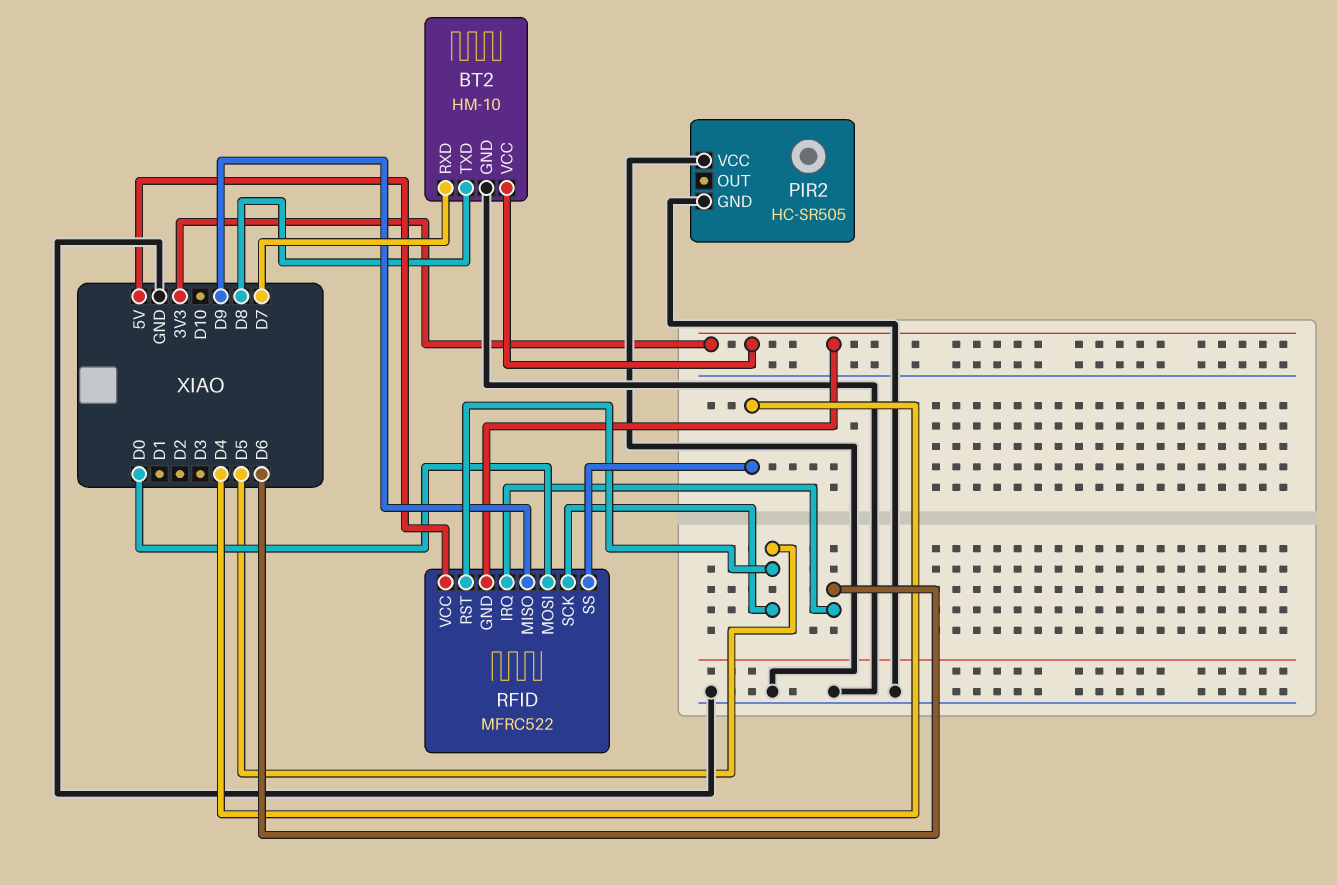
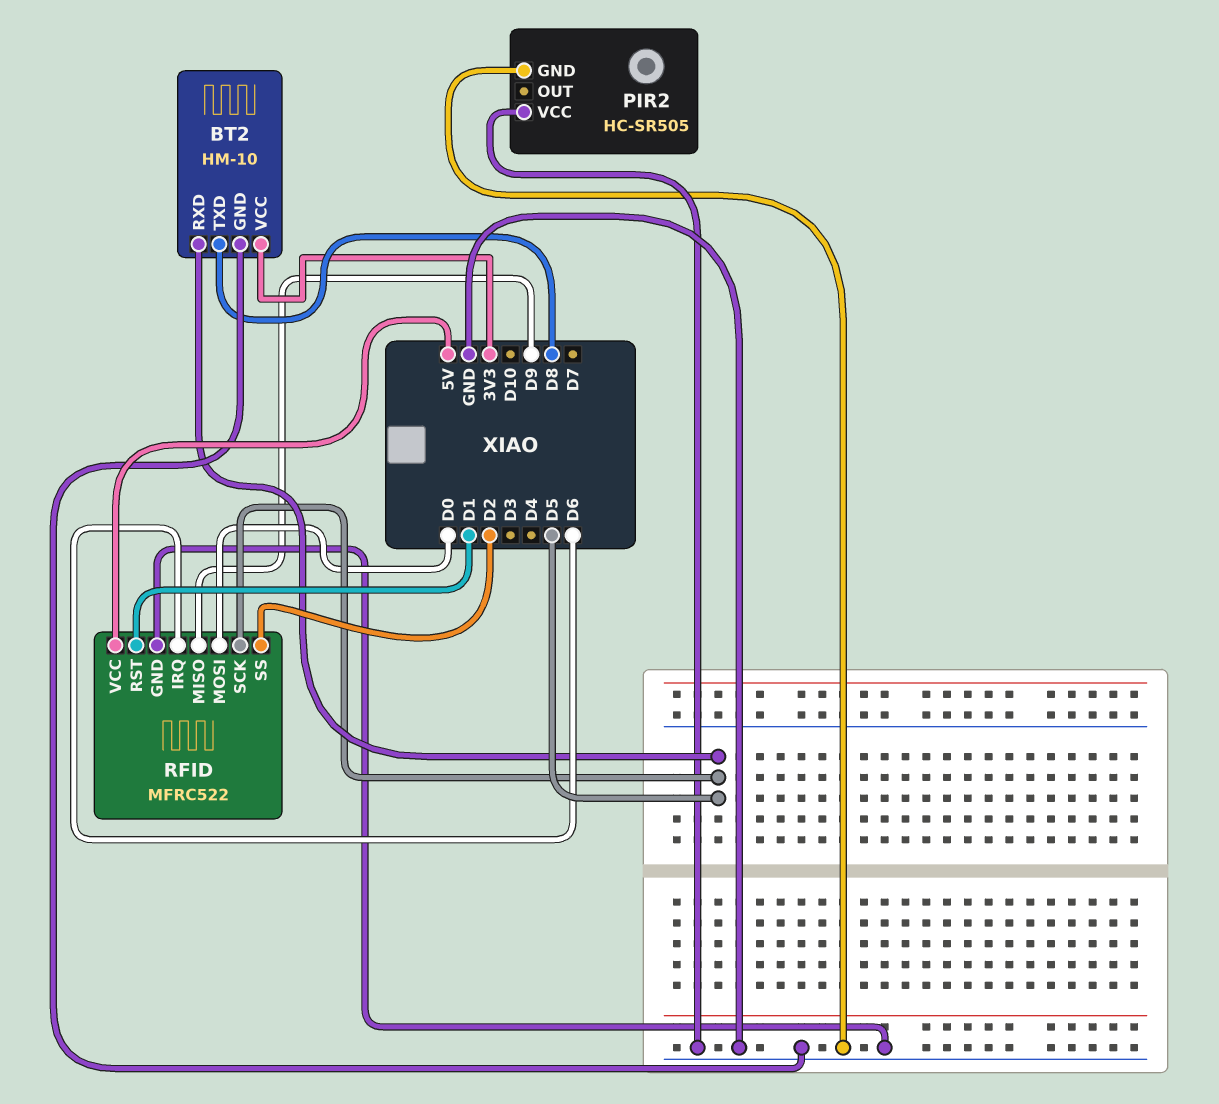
BT2 pin RXD: D7 -> D5
RFID pin GND: 3V3 -> GND
RFID pin RST: D5 -> D1
RFID pin SS: D4 -> D2

